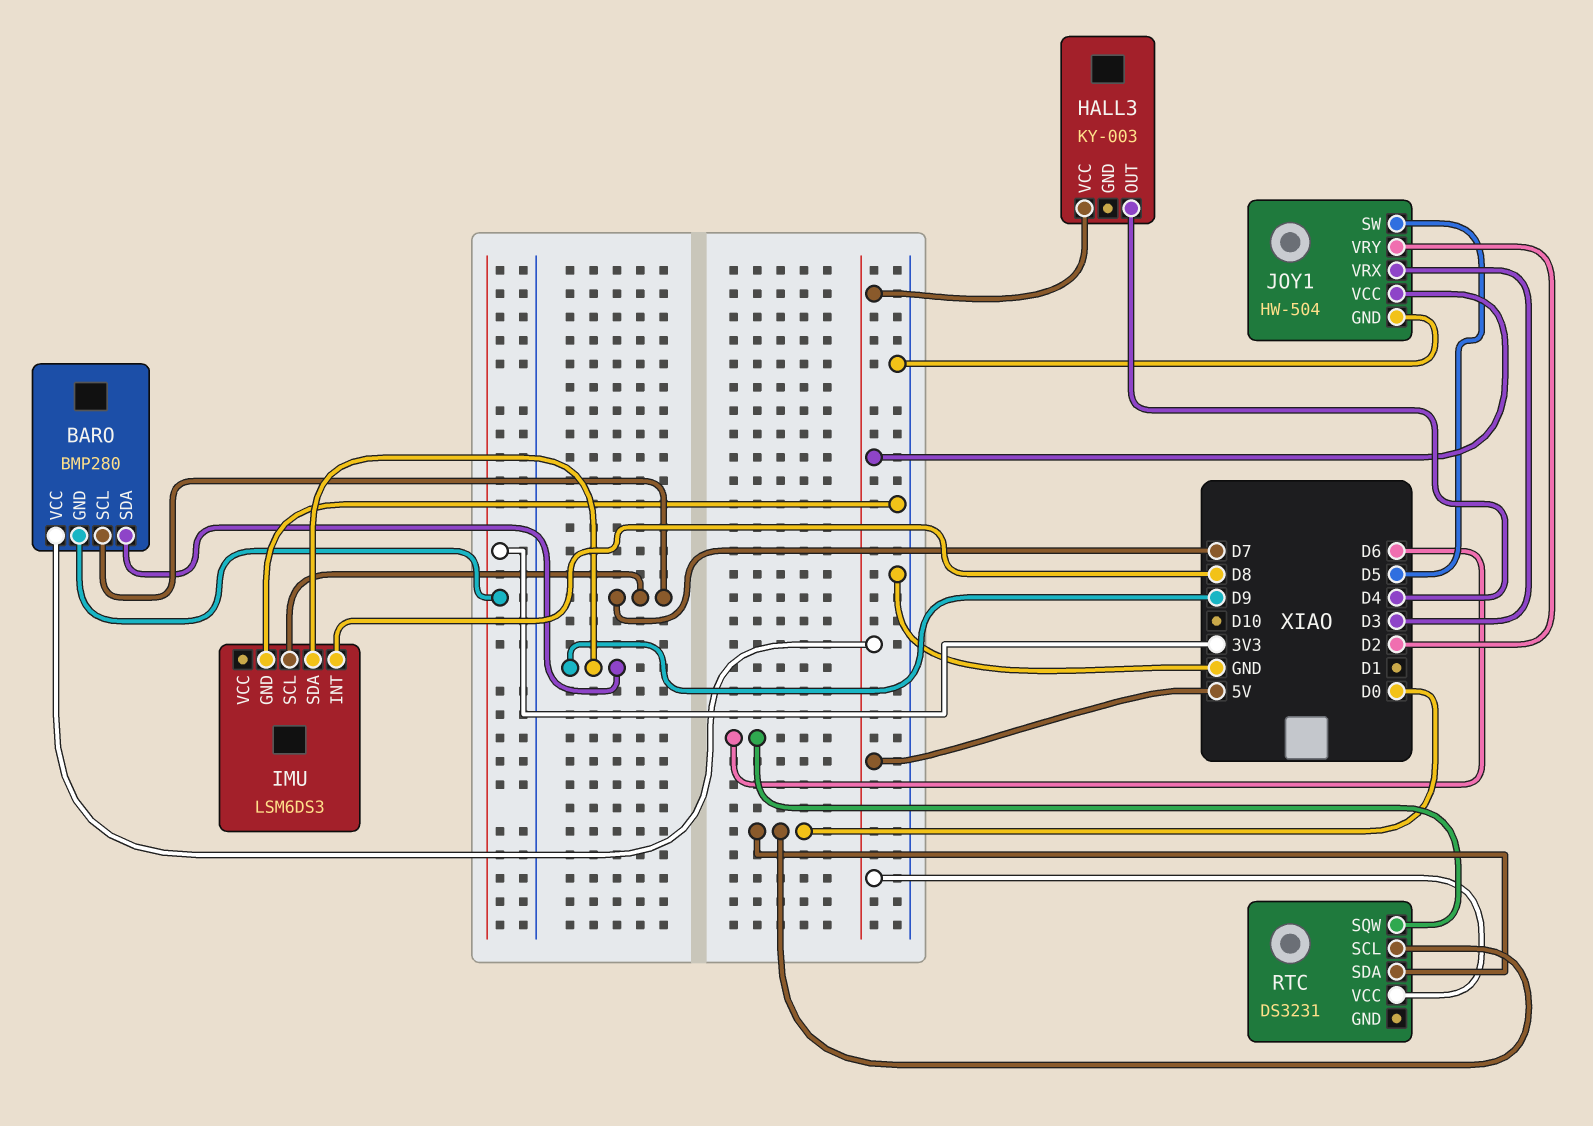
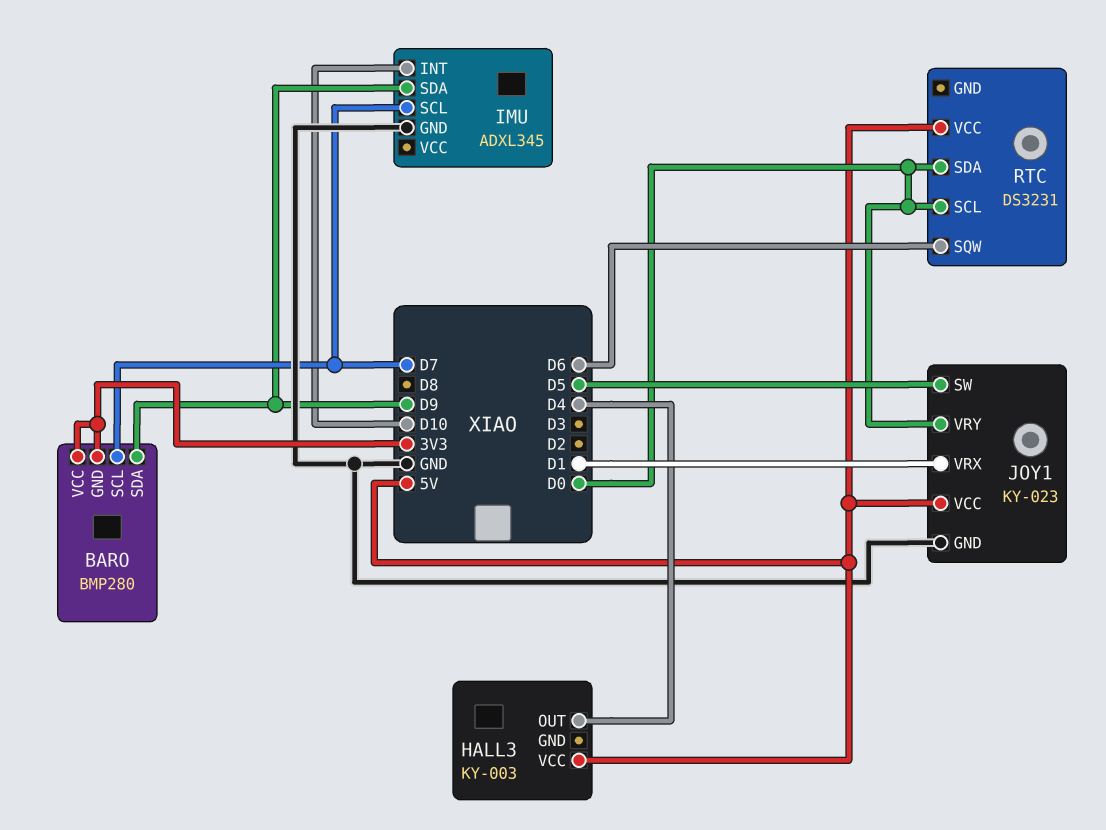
BARO pin VCC: 5V -> 3V3
IMU: LSM6DS3 -> ADXL345
IMU pin INT: D8 -> D10
JOY1: HW-504 -> KY-023
JOY1 pin VRX: D3 -> D1
JOY1 pin VRY: D2 -> D0

